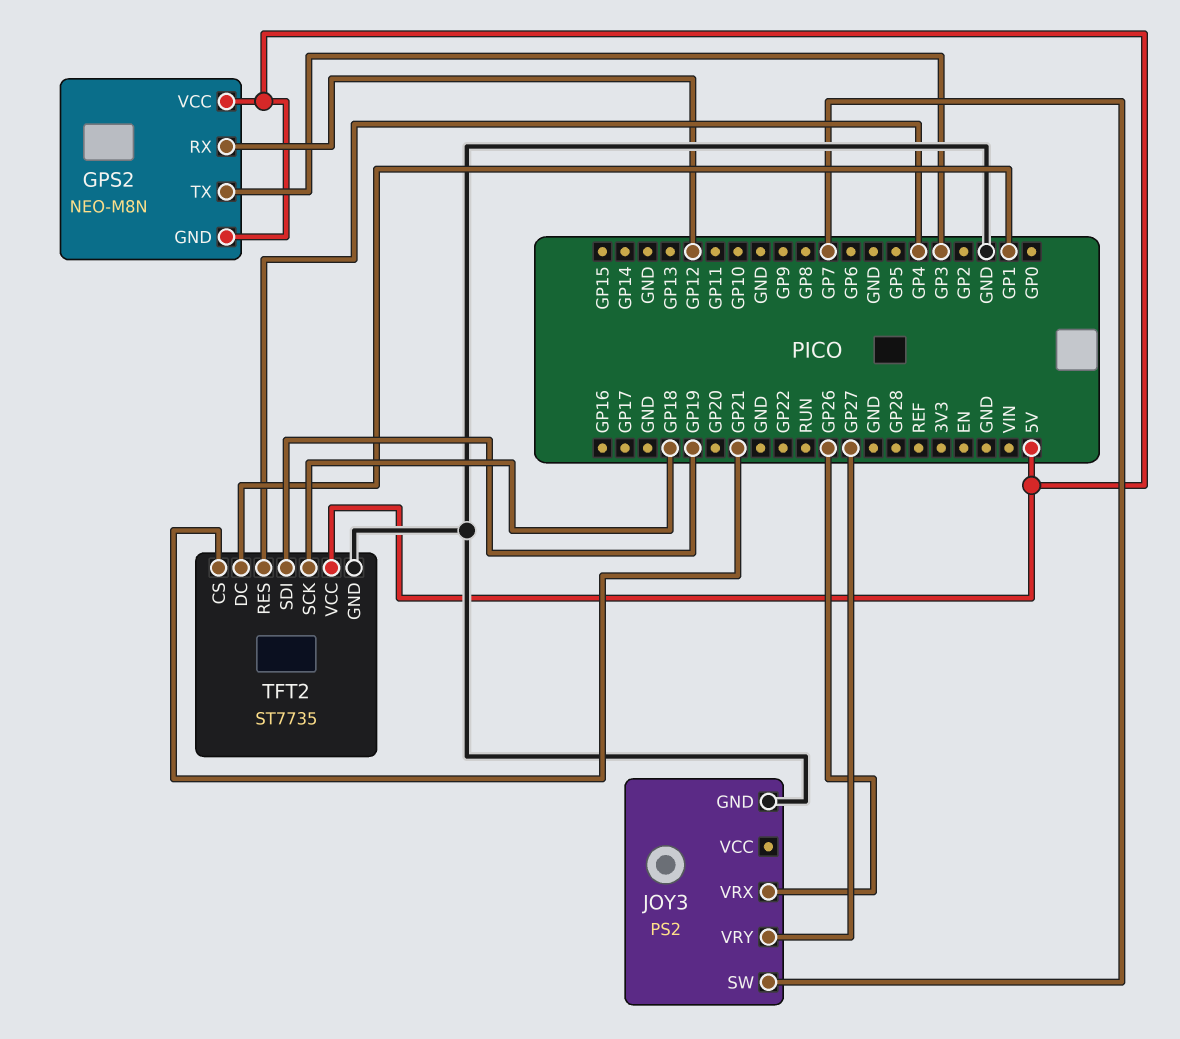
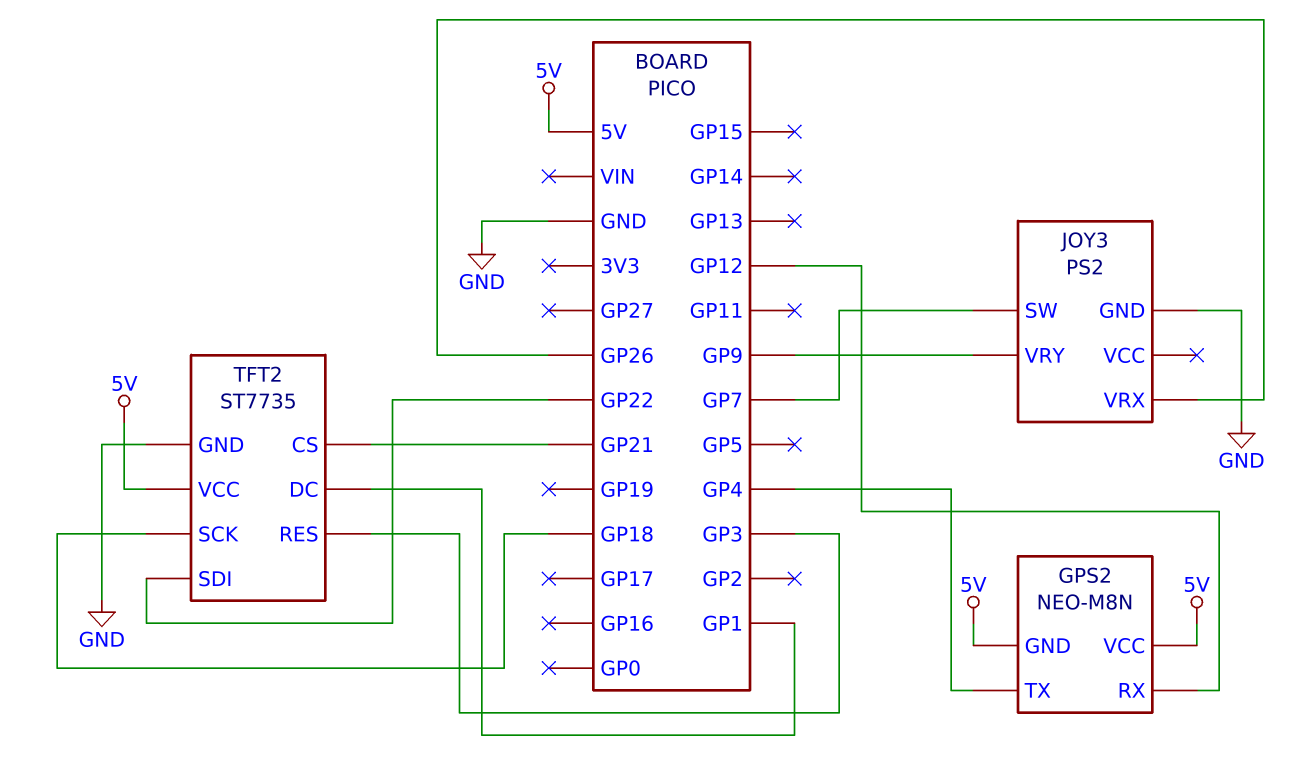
GPS2 pin TX: GP3 -> GP4
JOY3 pin VRY: GP27 -> GP9
TFT2 pin RES: GP4 -> GP3
TFT2 pin SDI: GP19 -> GP22

